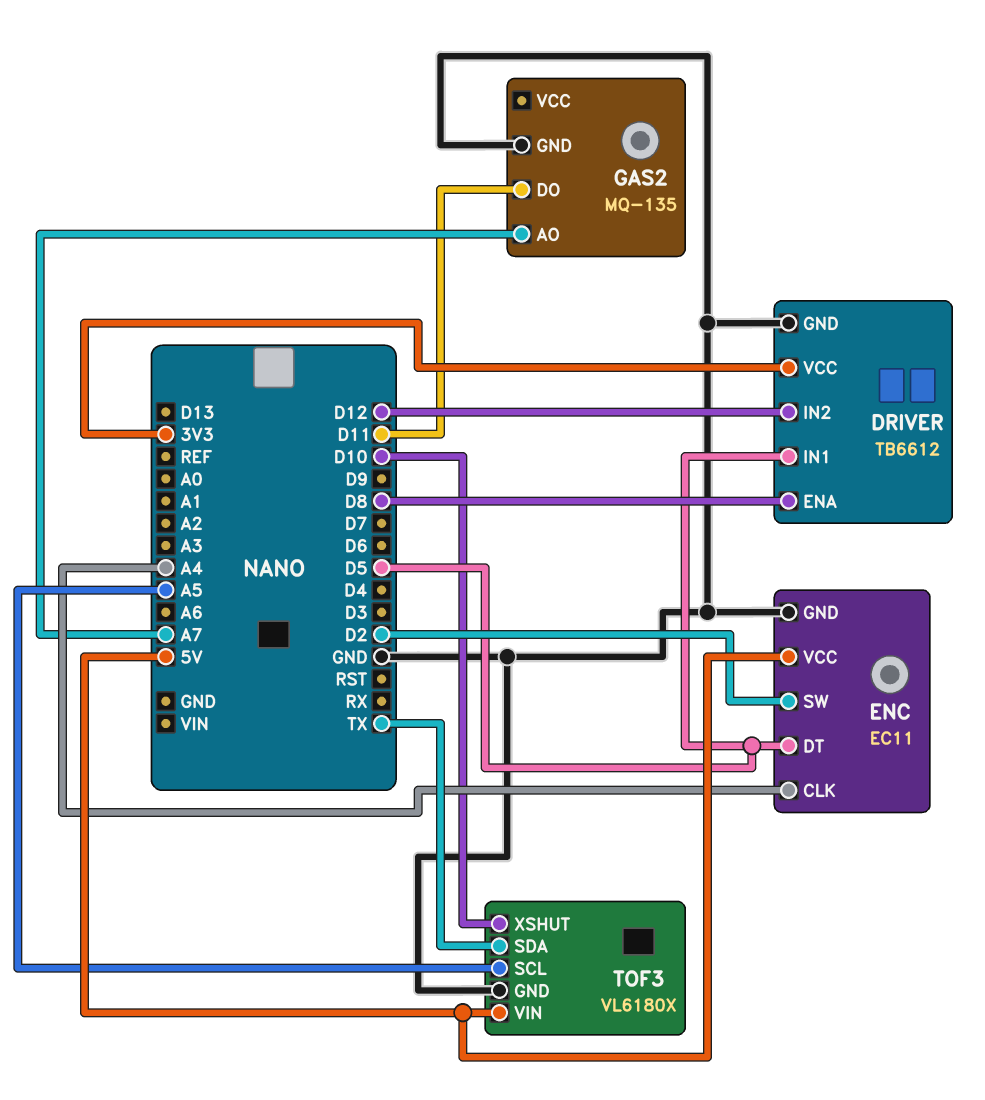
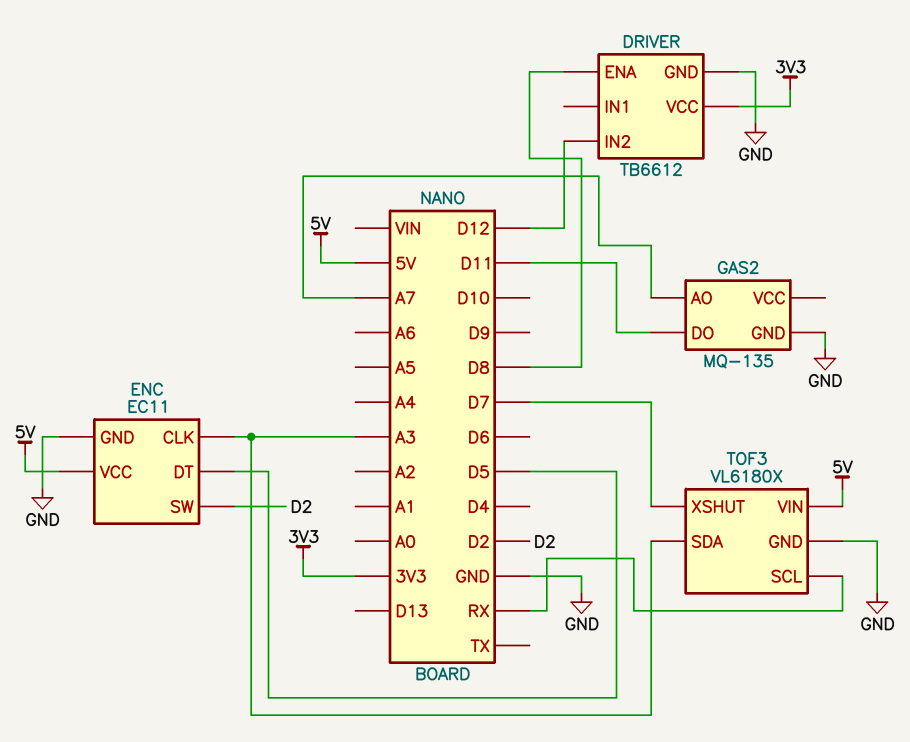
DRIVER pin IN1: D5 -> none
ENC pin CLK: A4 -> A3
TOF3 pin SCL: A5 -> RX
TOF3 pin SDA: TX -> A3
TOF3 pin XSHUT: D10 -> D7

